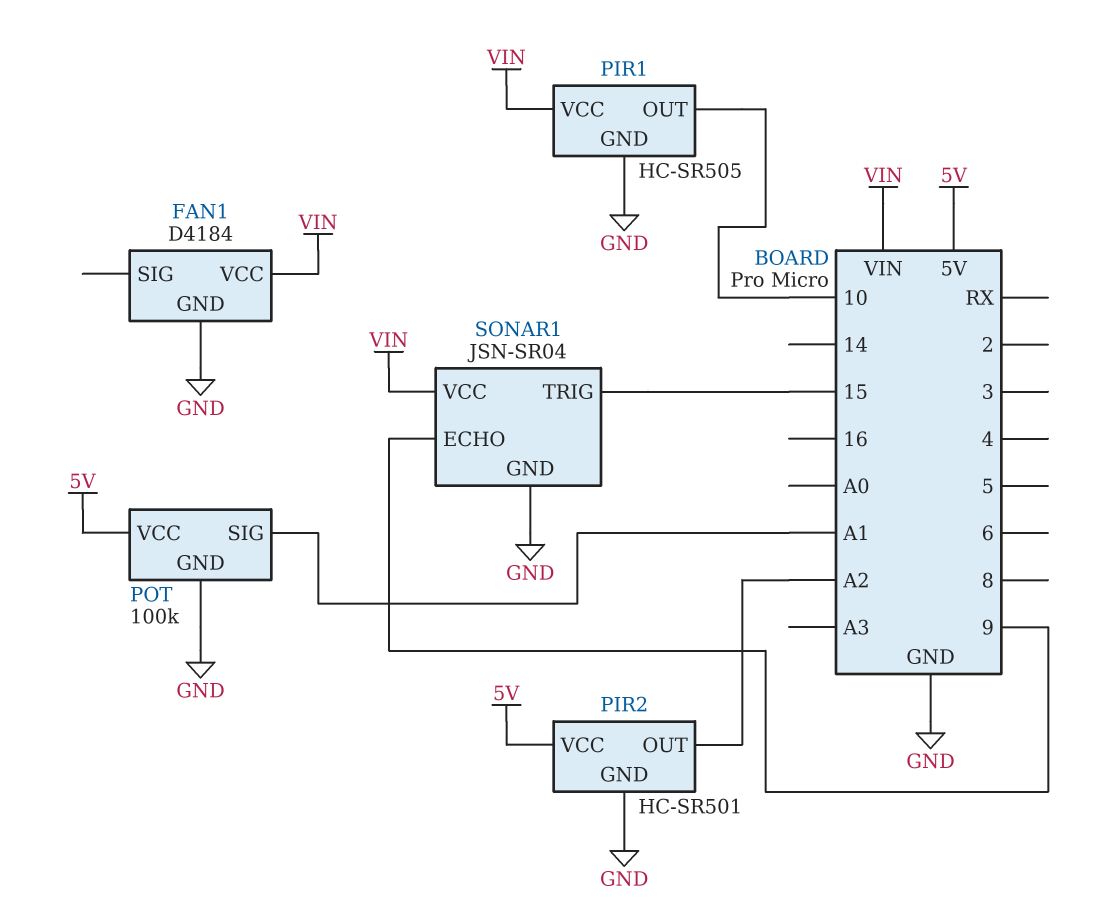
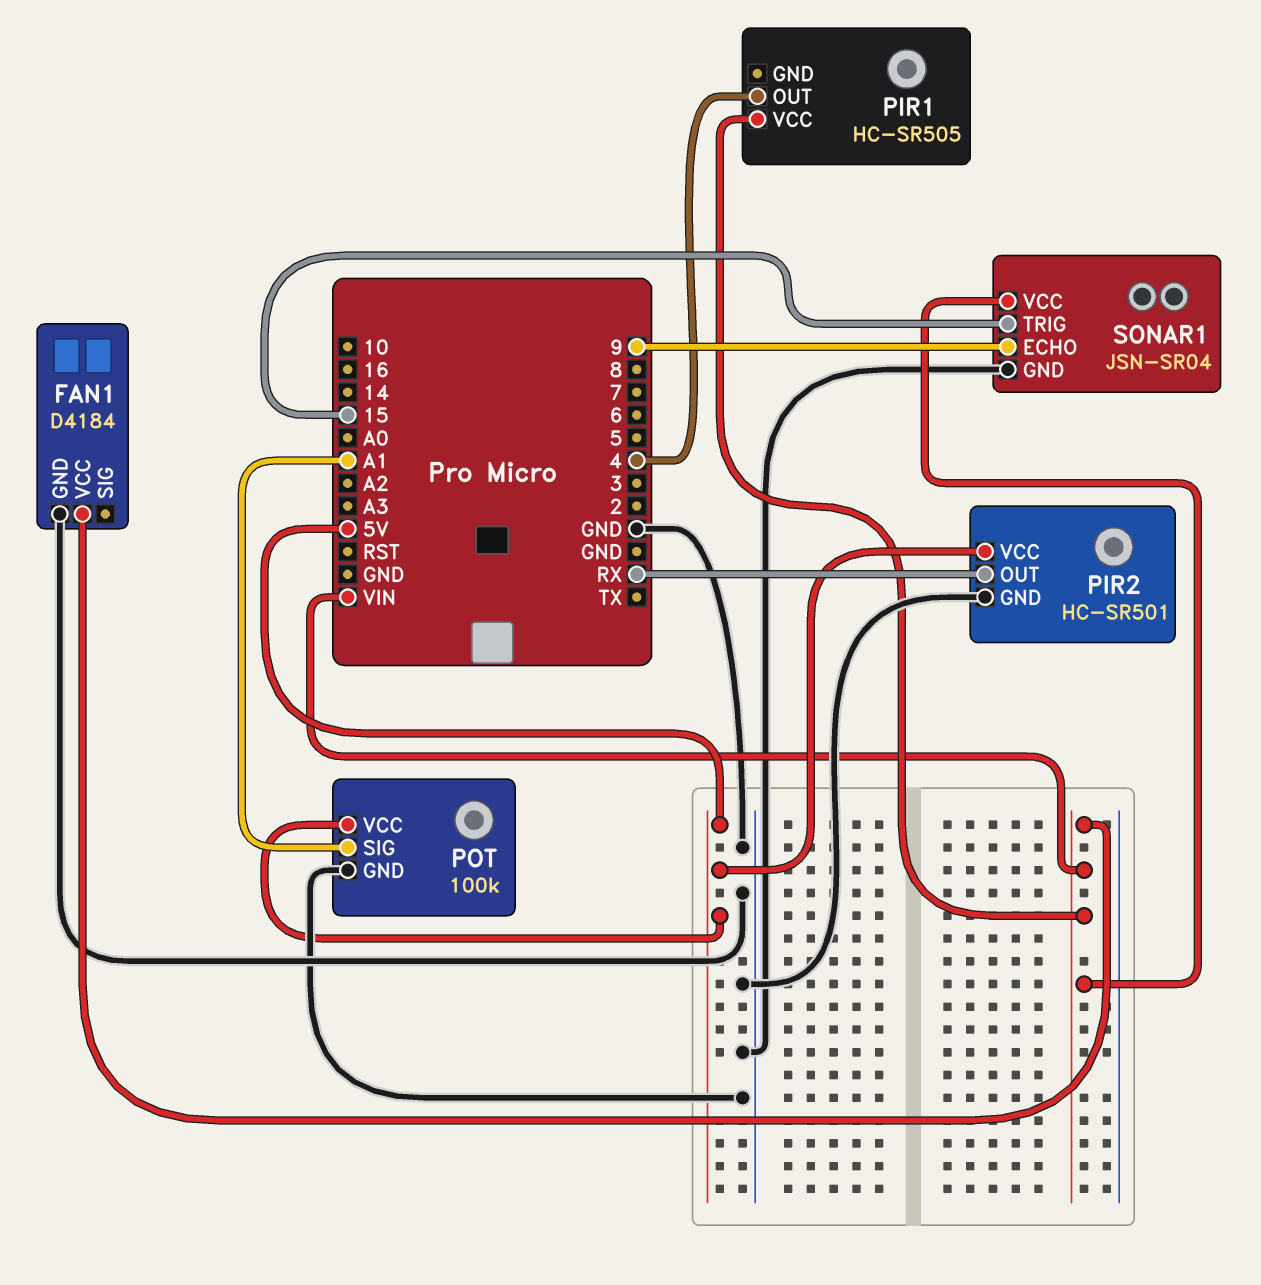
PIR1 pin GND: GND -> none
PIR1 pin OUT: 10 -> 4
PIR2 pin OUT: A2 -> RX

